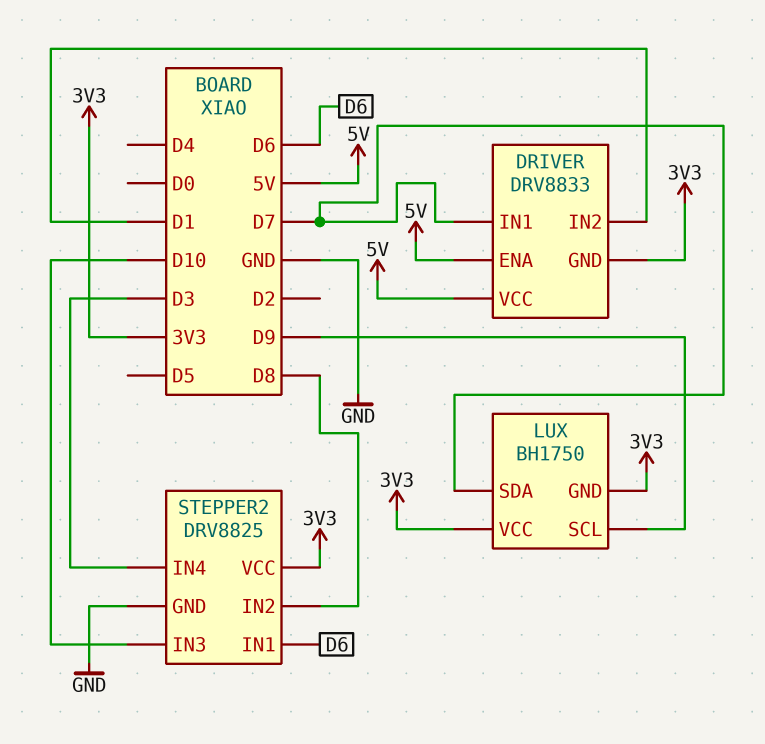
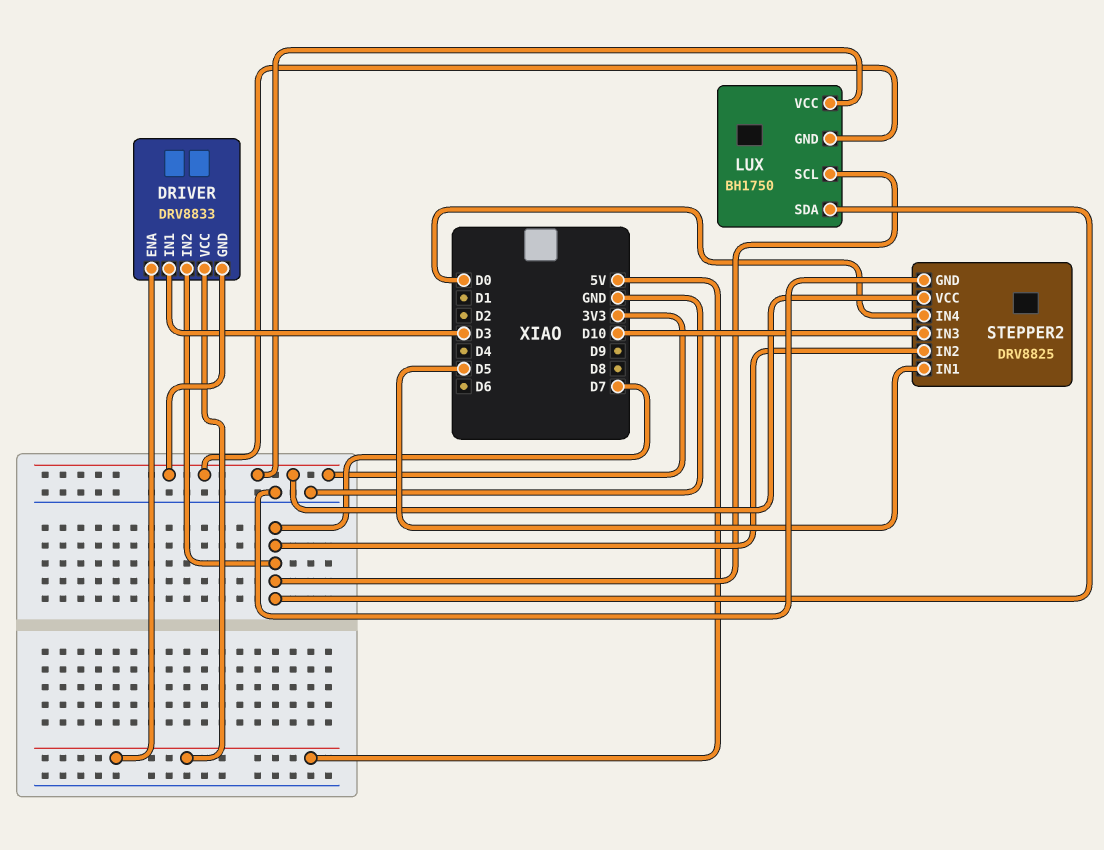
DRIVER pin IN1: D7 -> D3
DRIVER pin IN2: D1 -> D7
LUX pin SCL: D9 -> D7
STEPPER2 pin IN1: D6 -> D5
STEPPER2 pin IN2: D8 -> D7
STEPPER2 pin IN4: D3 -> D0

